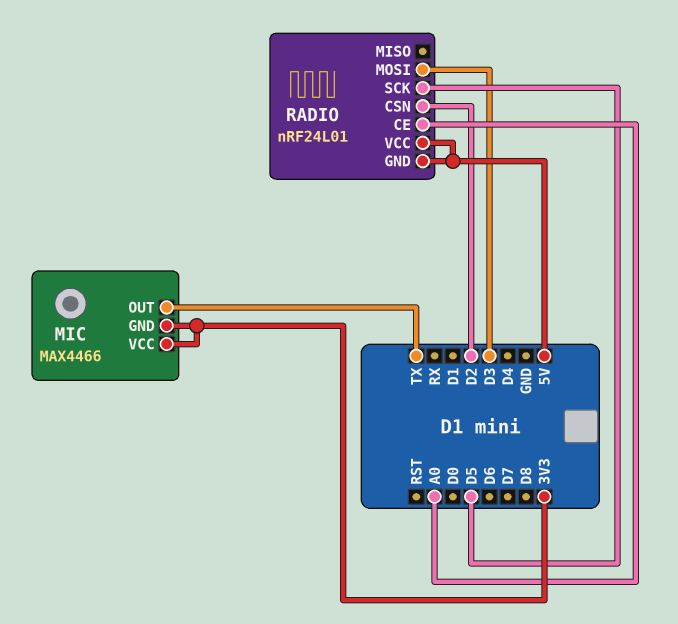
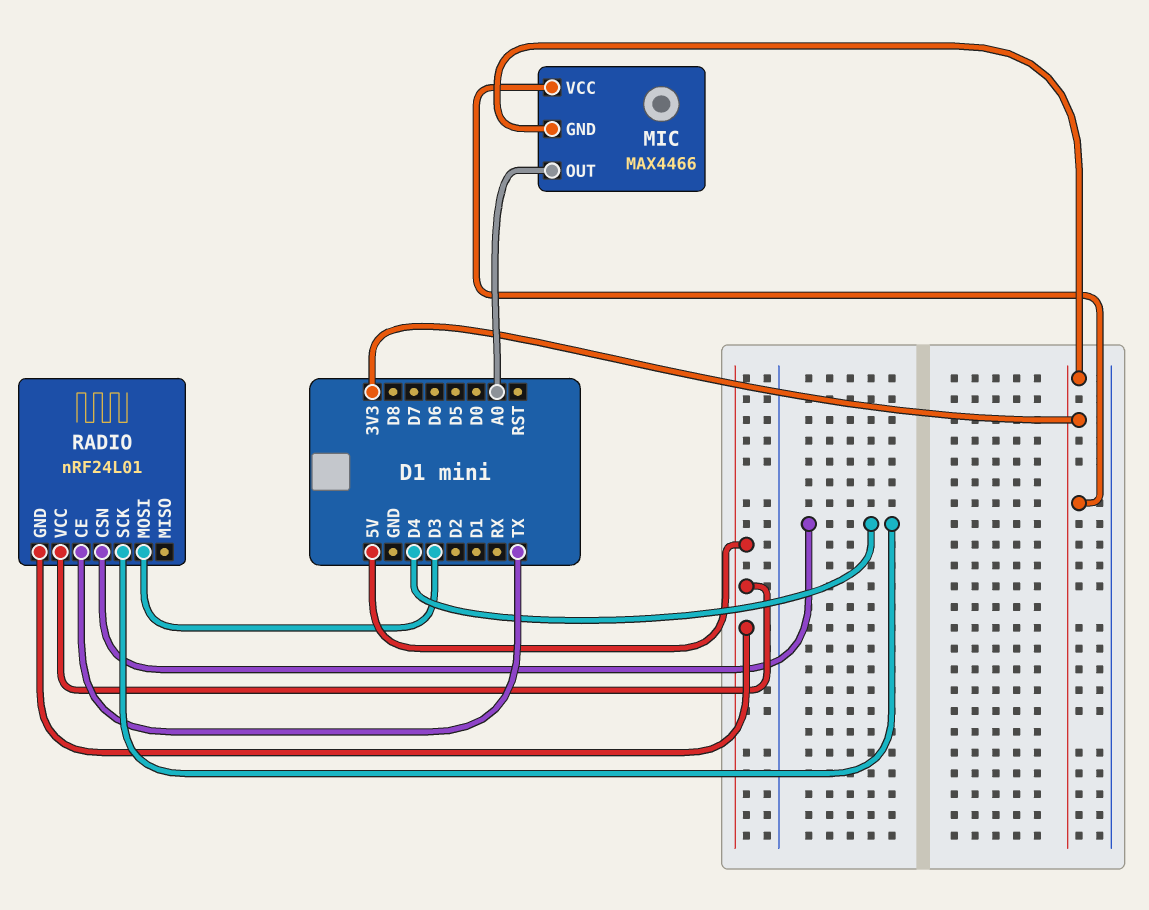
MIC pin OUT: TX -> A0
RADIO pin CE: A0 -> TX
RADIO pin CSN: D2 -> D4
RADIO pin SCK: D5 -> D4

